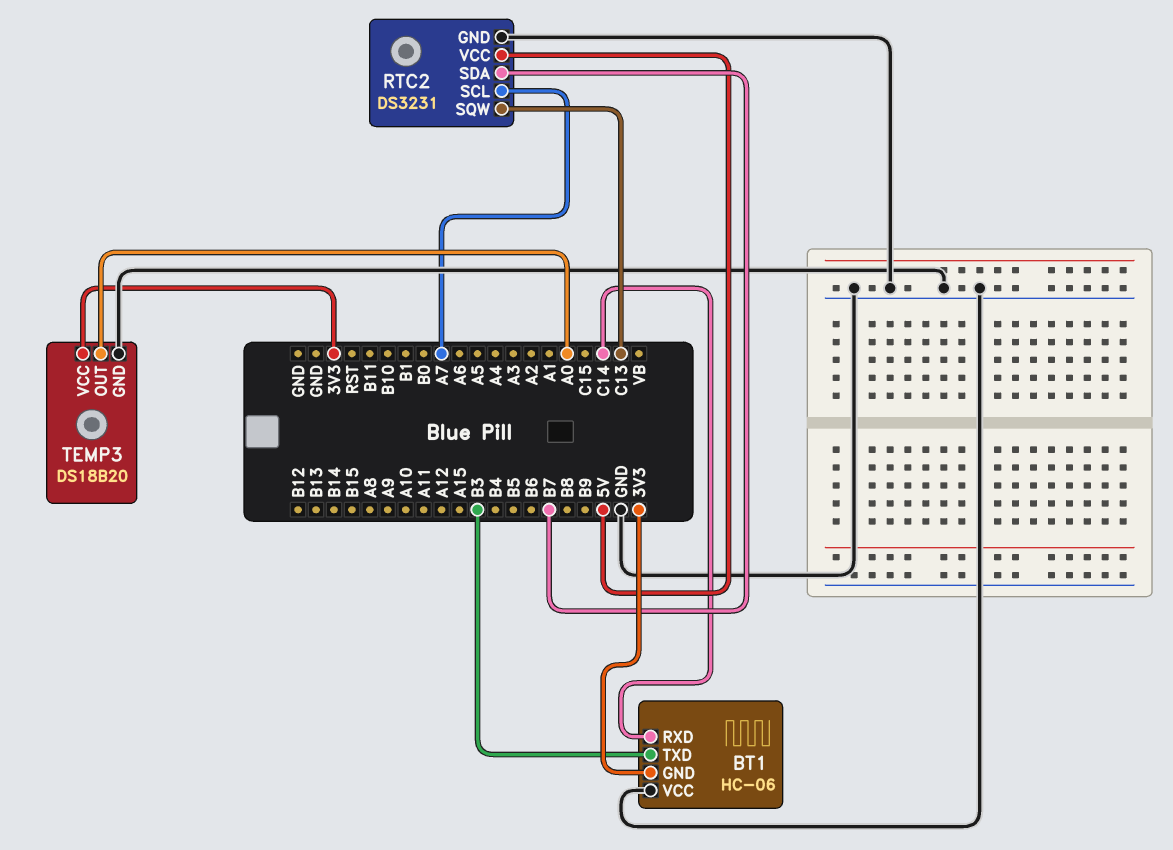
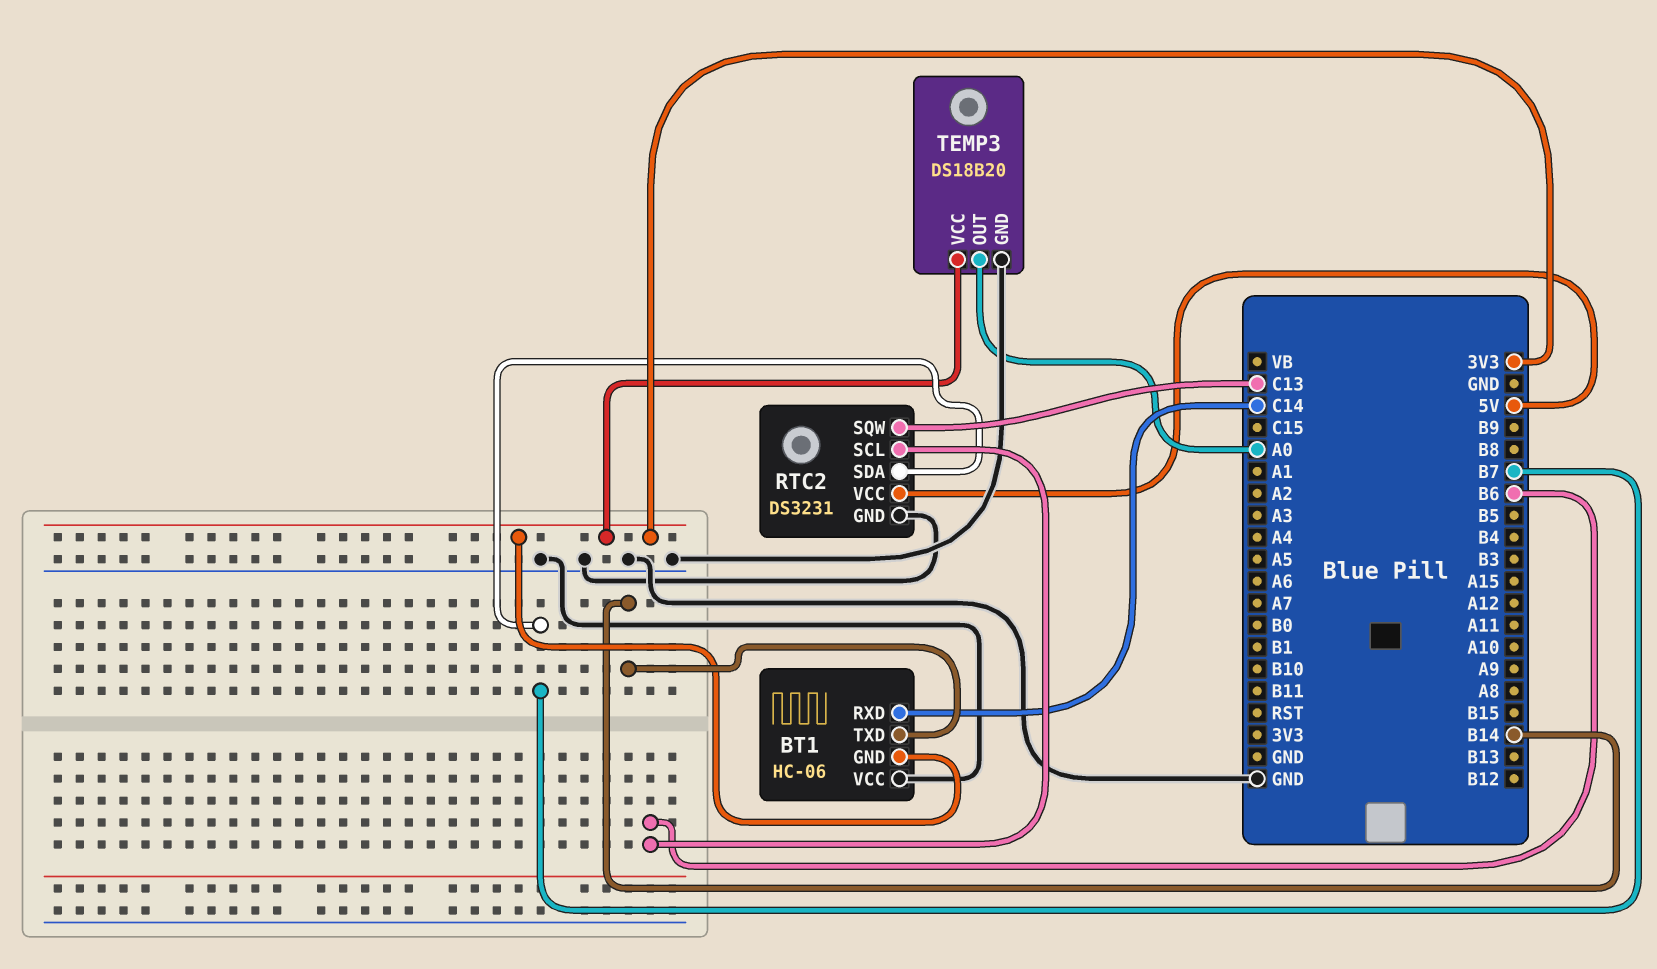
BT1 pin TXD: B3 -> B14
RTC2 pin SCL: A7 -> B6

